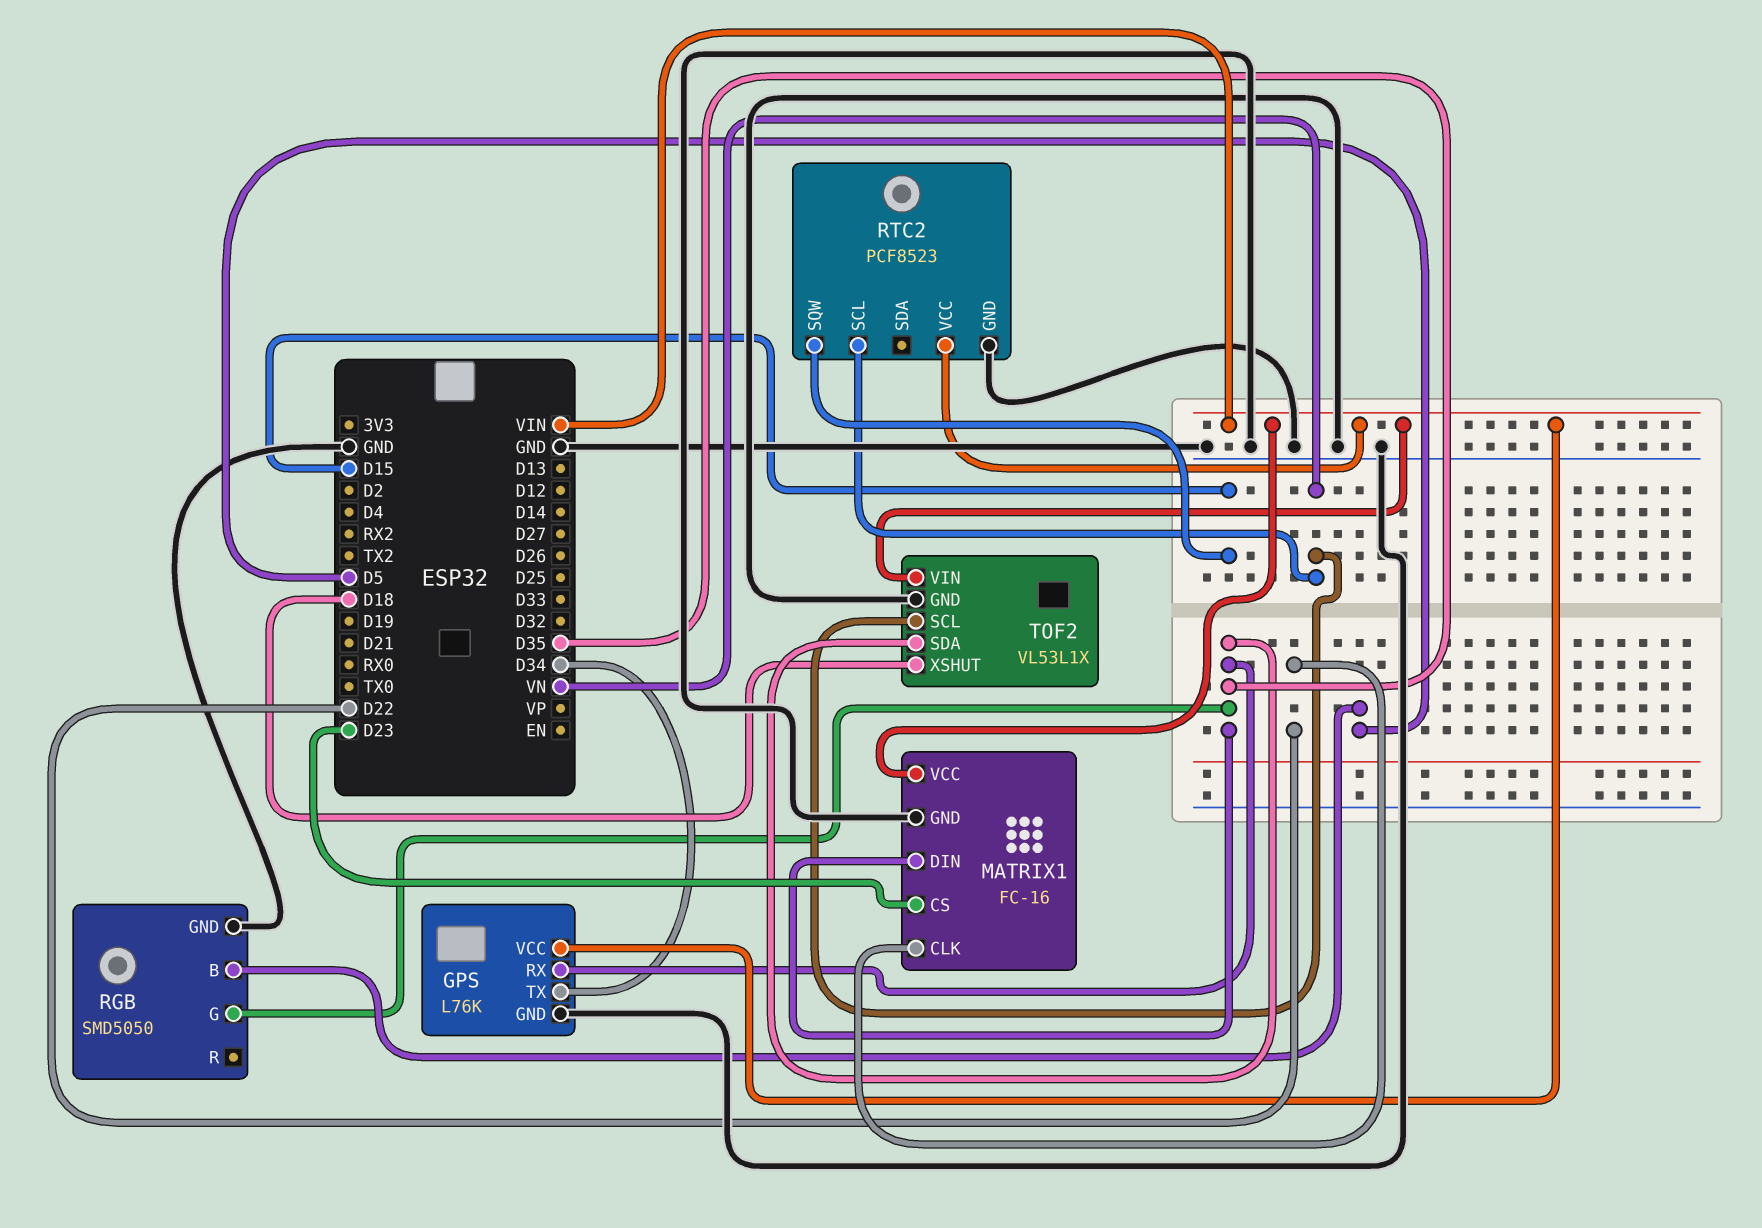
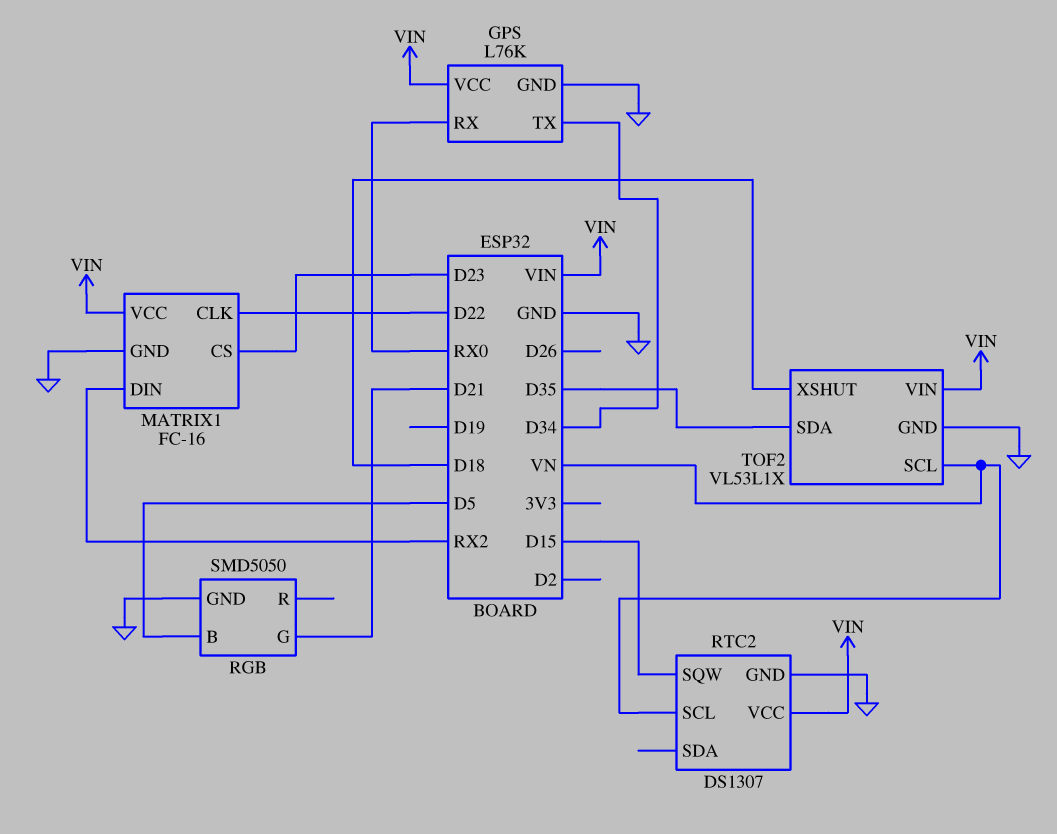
GPS pin RX: D35 -> RX0
MATRIX1 pin DIN: D35 -> RX2
RGB pin G: D35 -> D21
RTC2: PCF8523 -> DS1307

